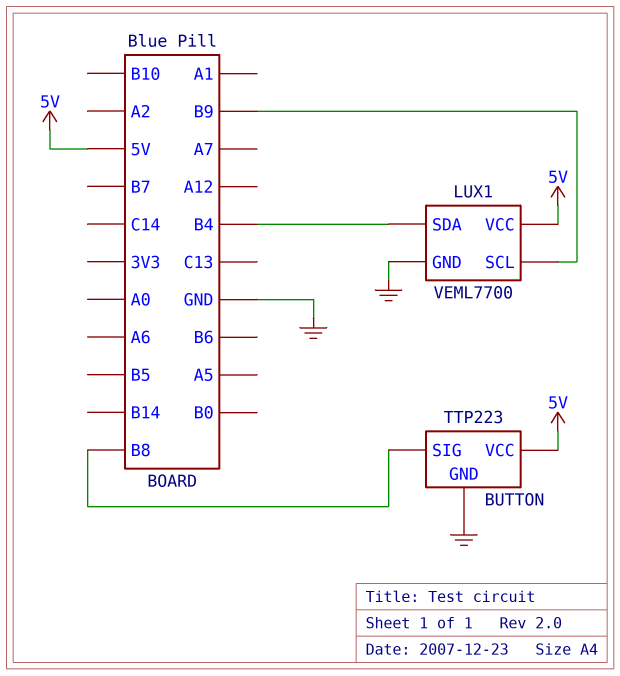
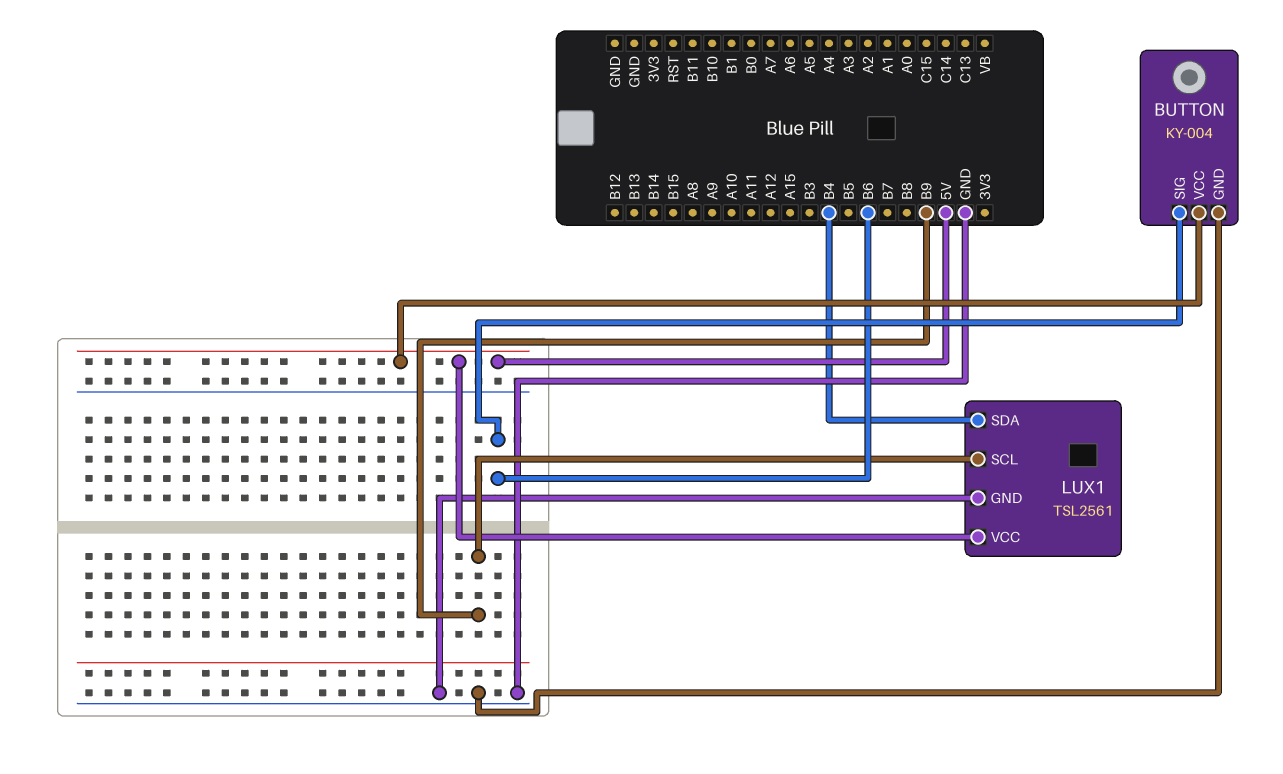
BUTTON: TTP223 -> KY-004
BUTTON pin SIG: B8 -> B6
LUX1: VEML7700 -> TSL2561

